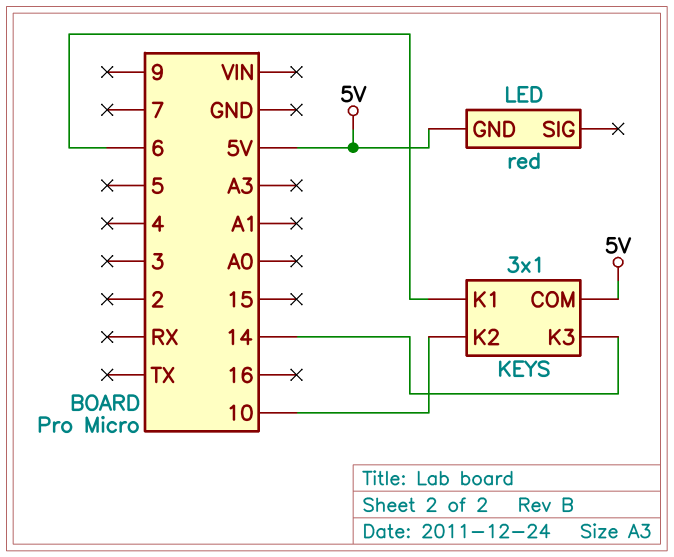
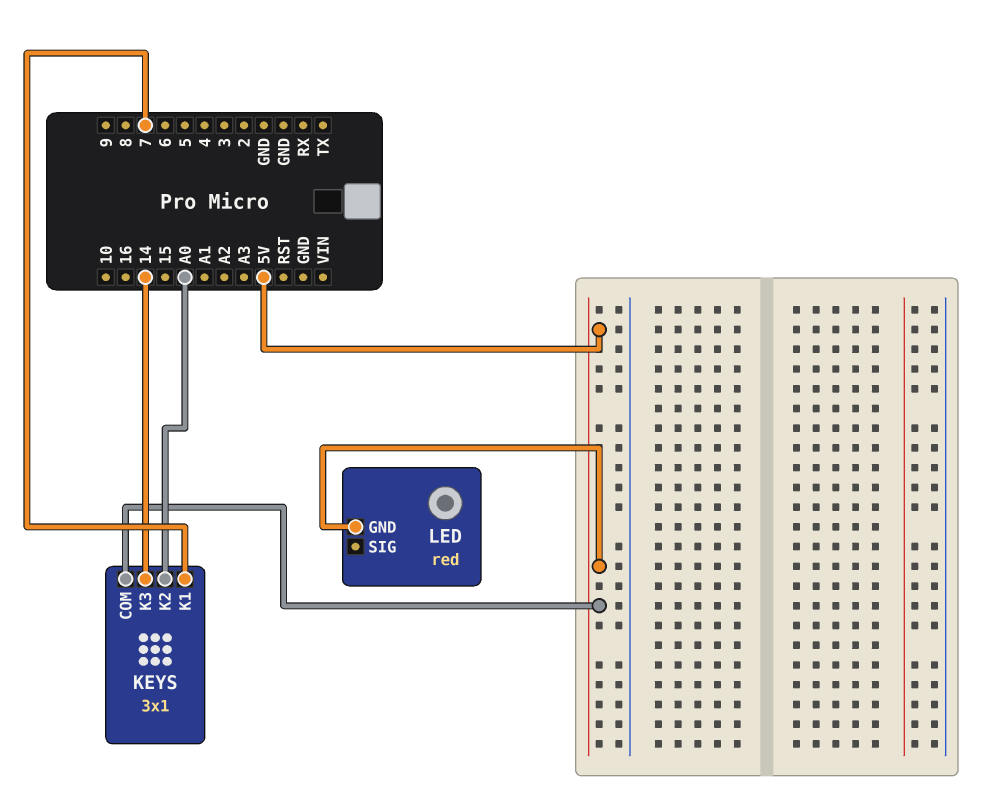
KEYS pin K1: 6 -> 7
KEYS pin K2: 10 -> A0

